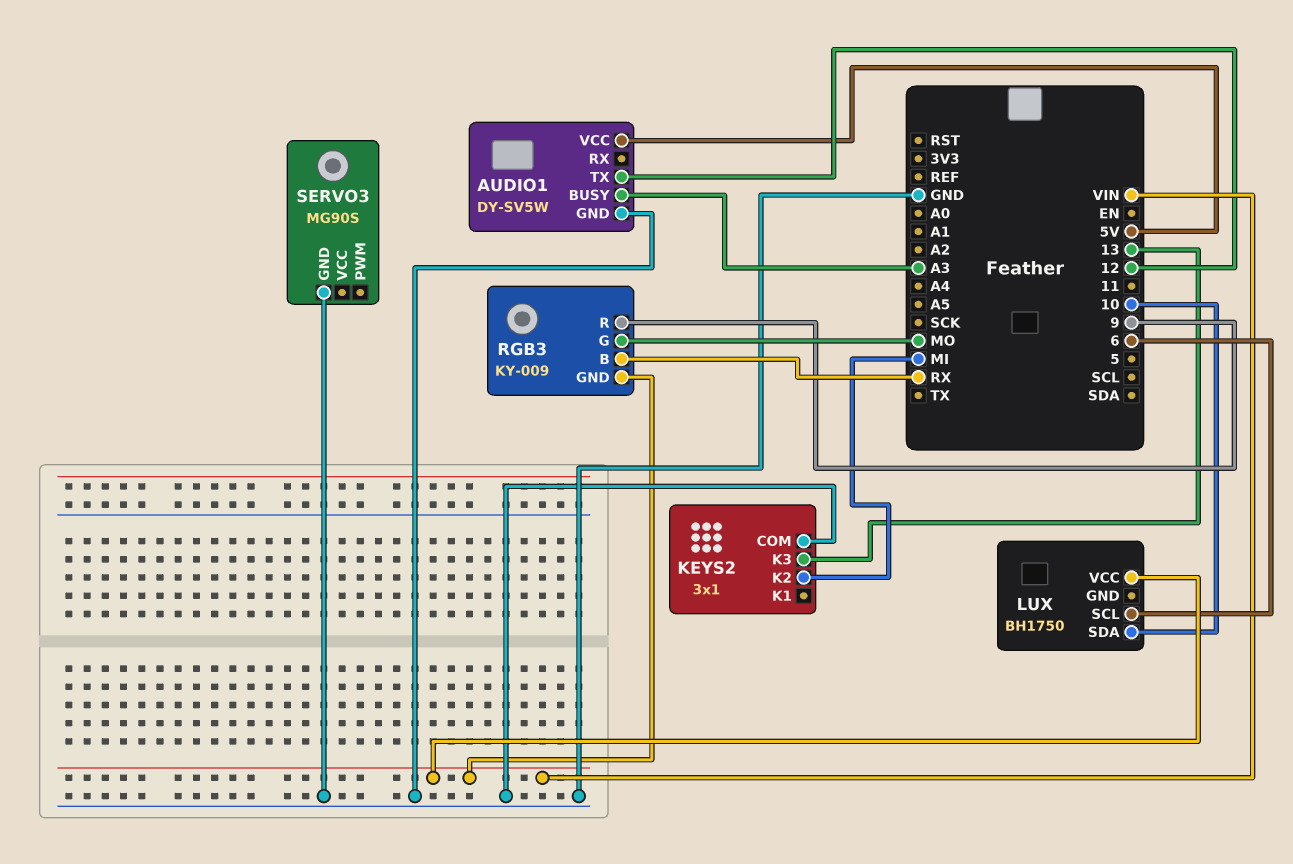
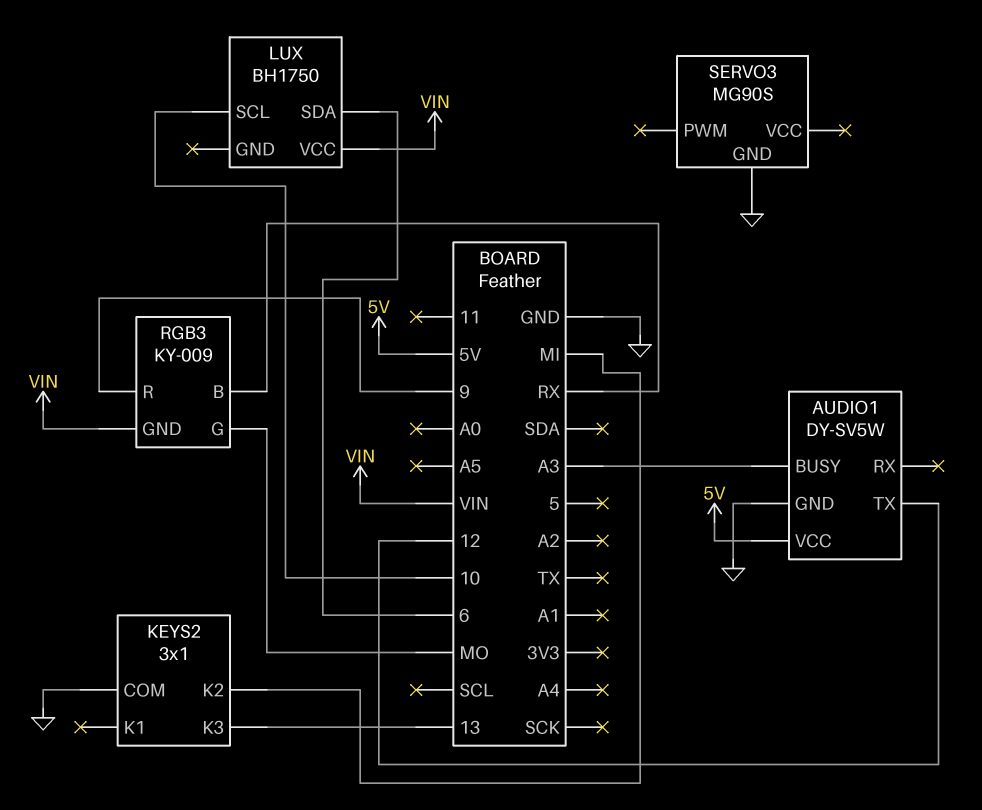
LUX pin SCL: 6 -> 10
LUX pin SDA: 10 -> 6

